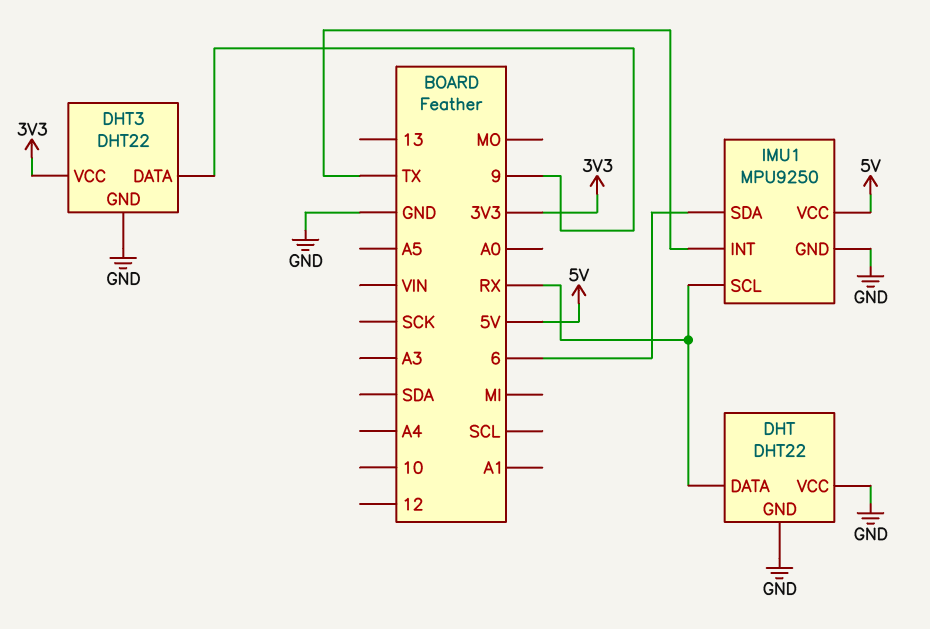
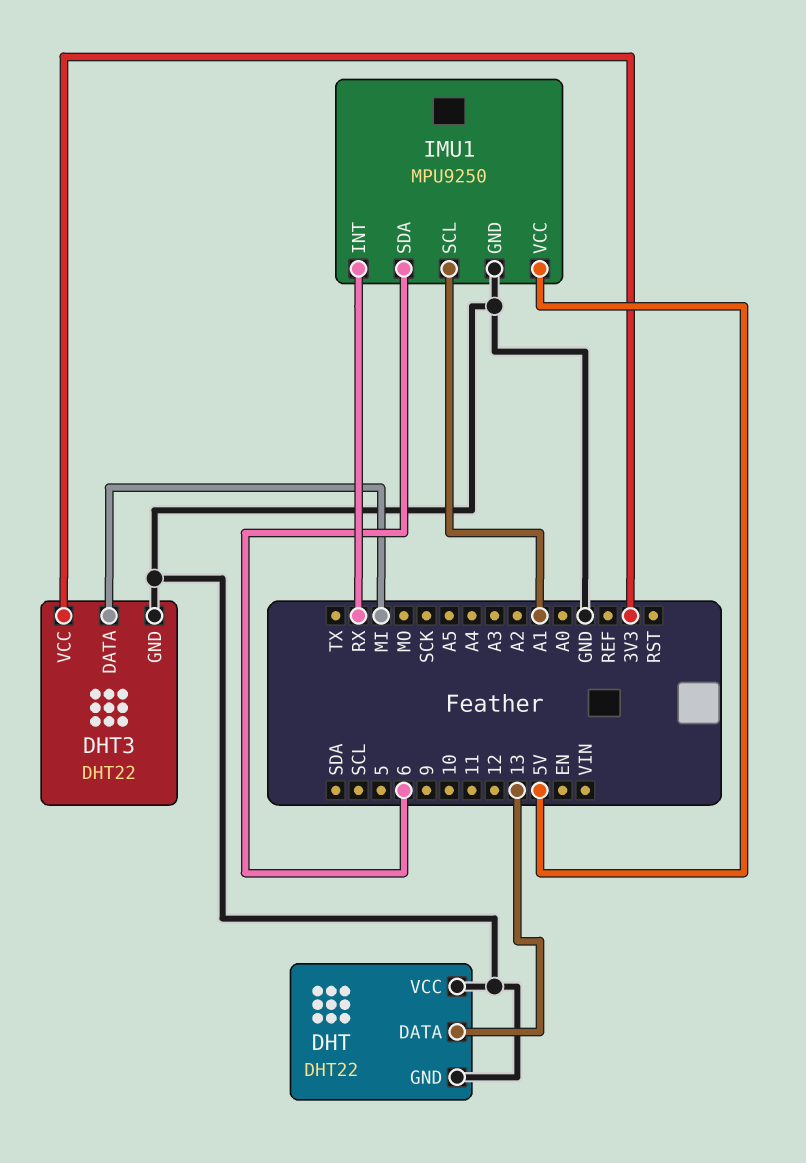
DHT pin DATA: RX -> 13
DHT3 pin DATA: 9 -> MI
IMU1 pin INT: TX -> RX
IMU1 pin SCL: RX -> A1

